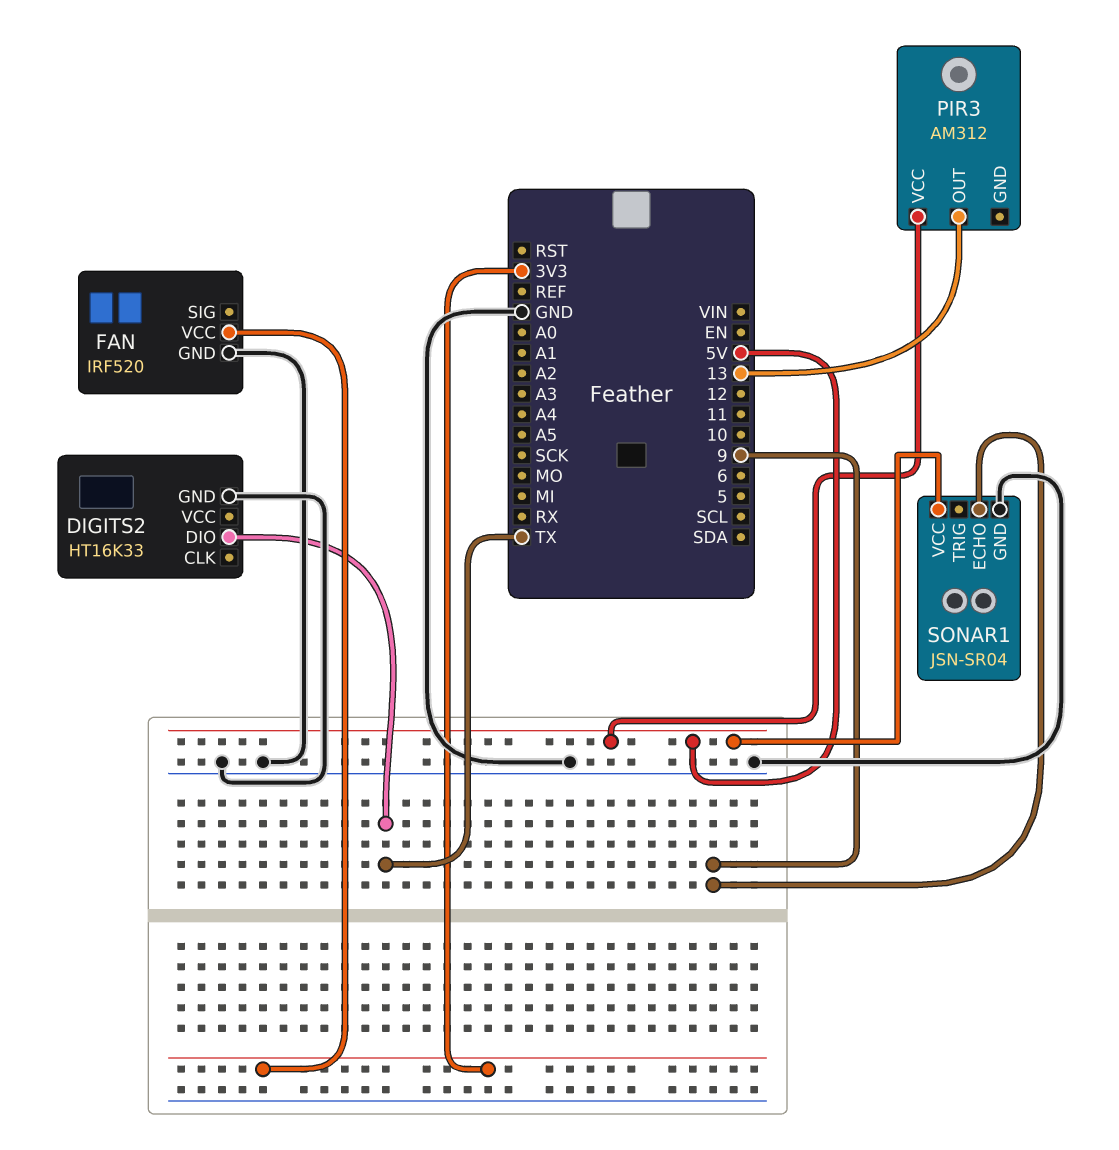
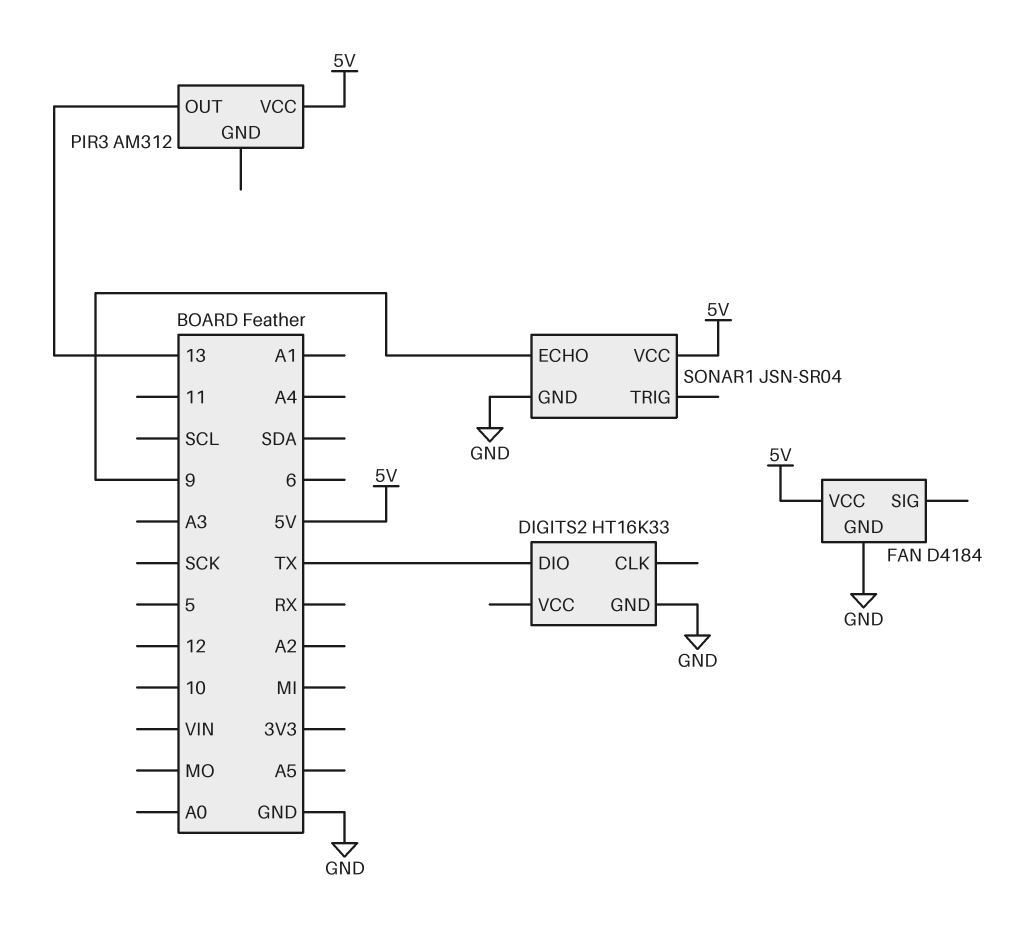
FAN: IRF520 -> D4184
FAN pin VCC: 3V3 -> 5V

